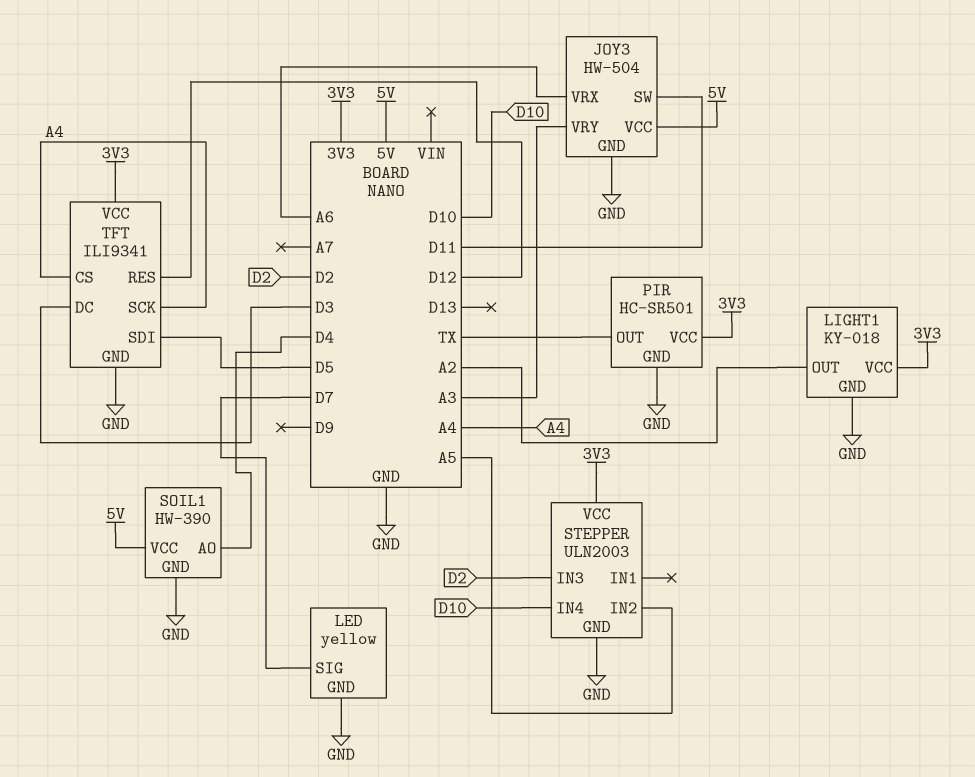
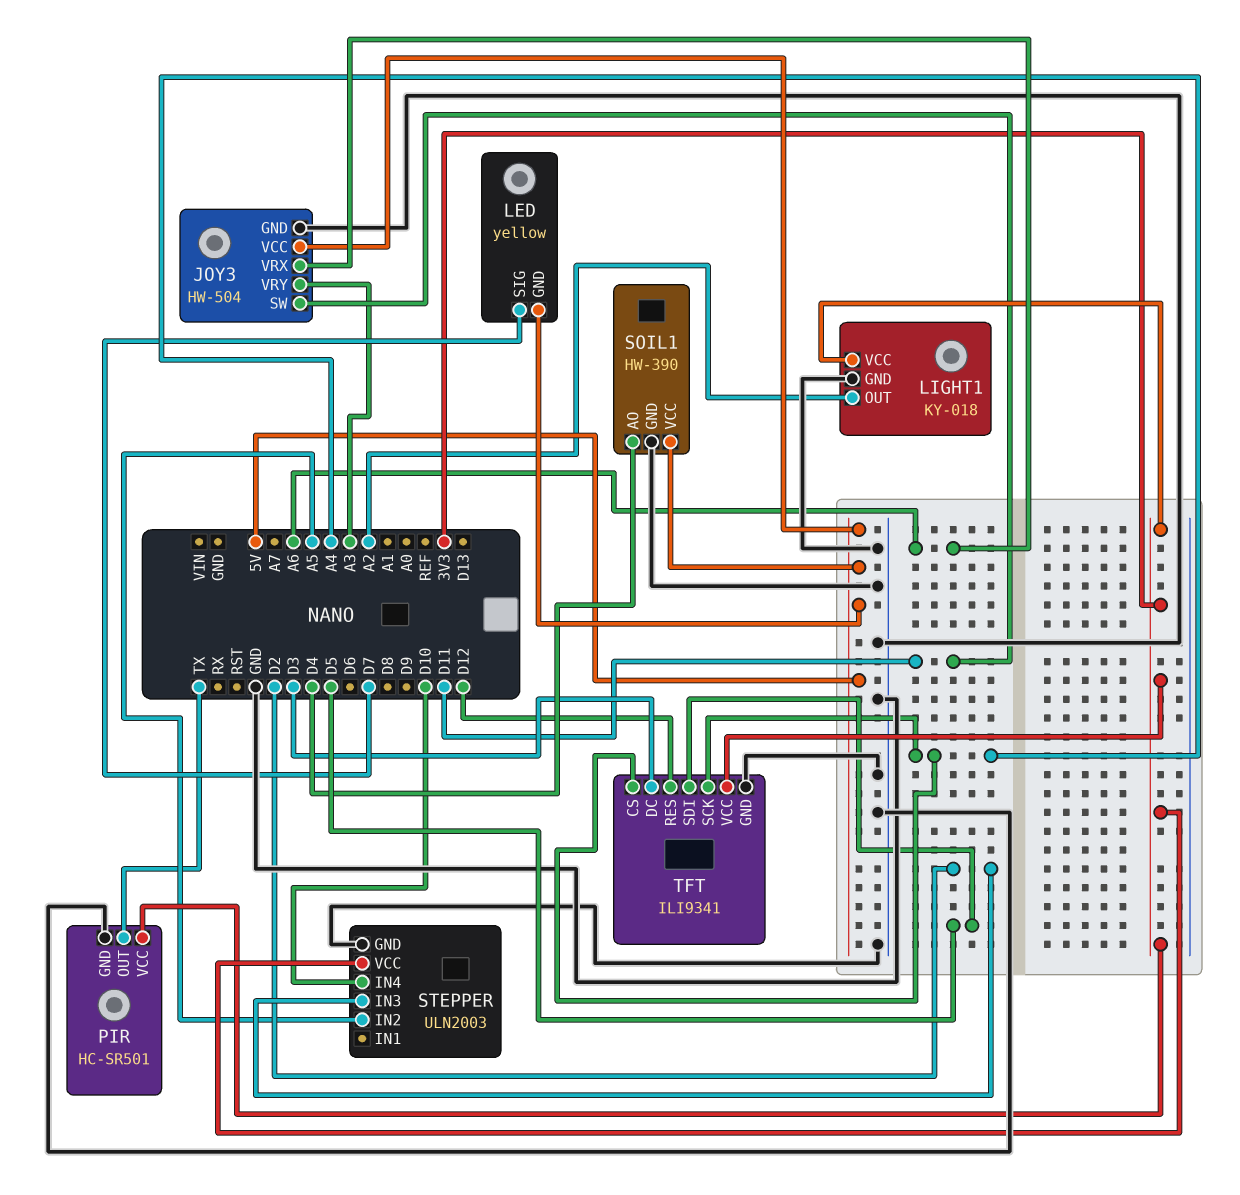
LED pin GND: GND -> 5V

